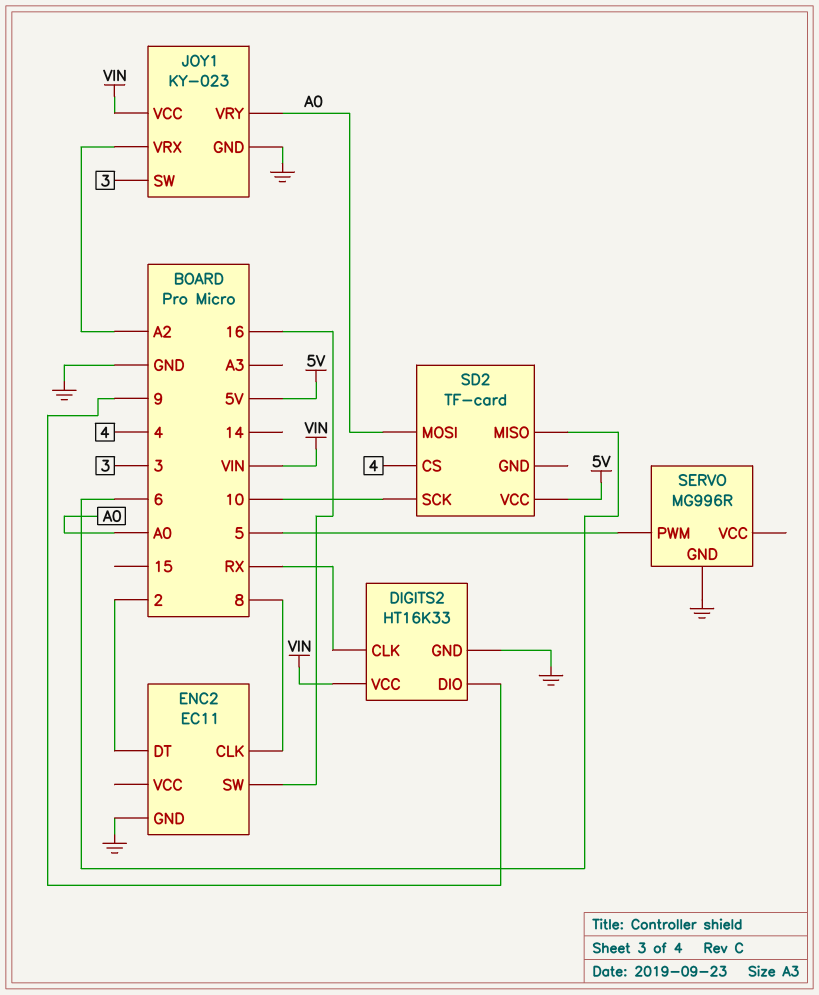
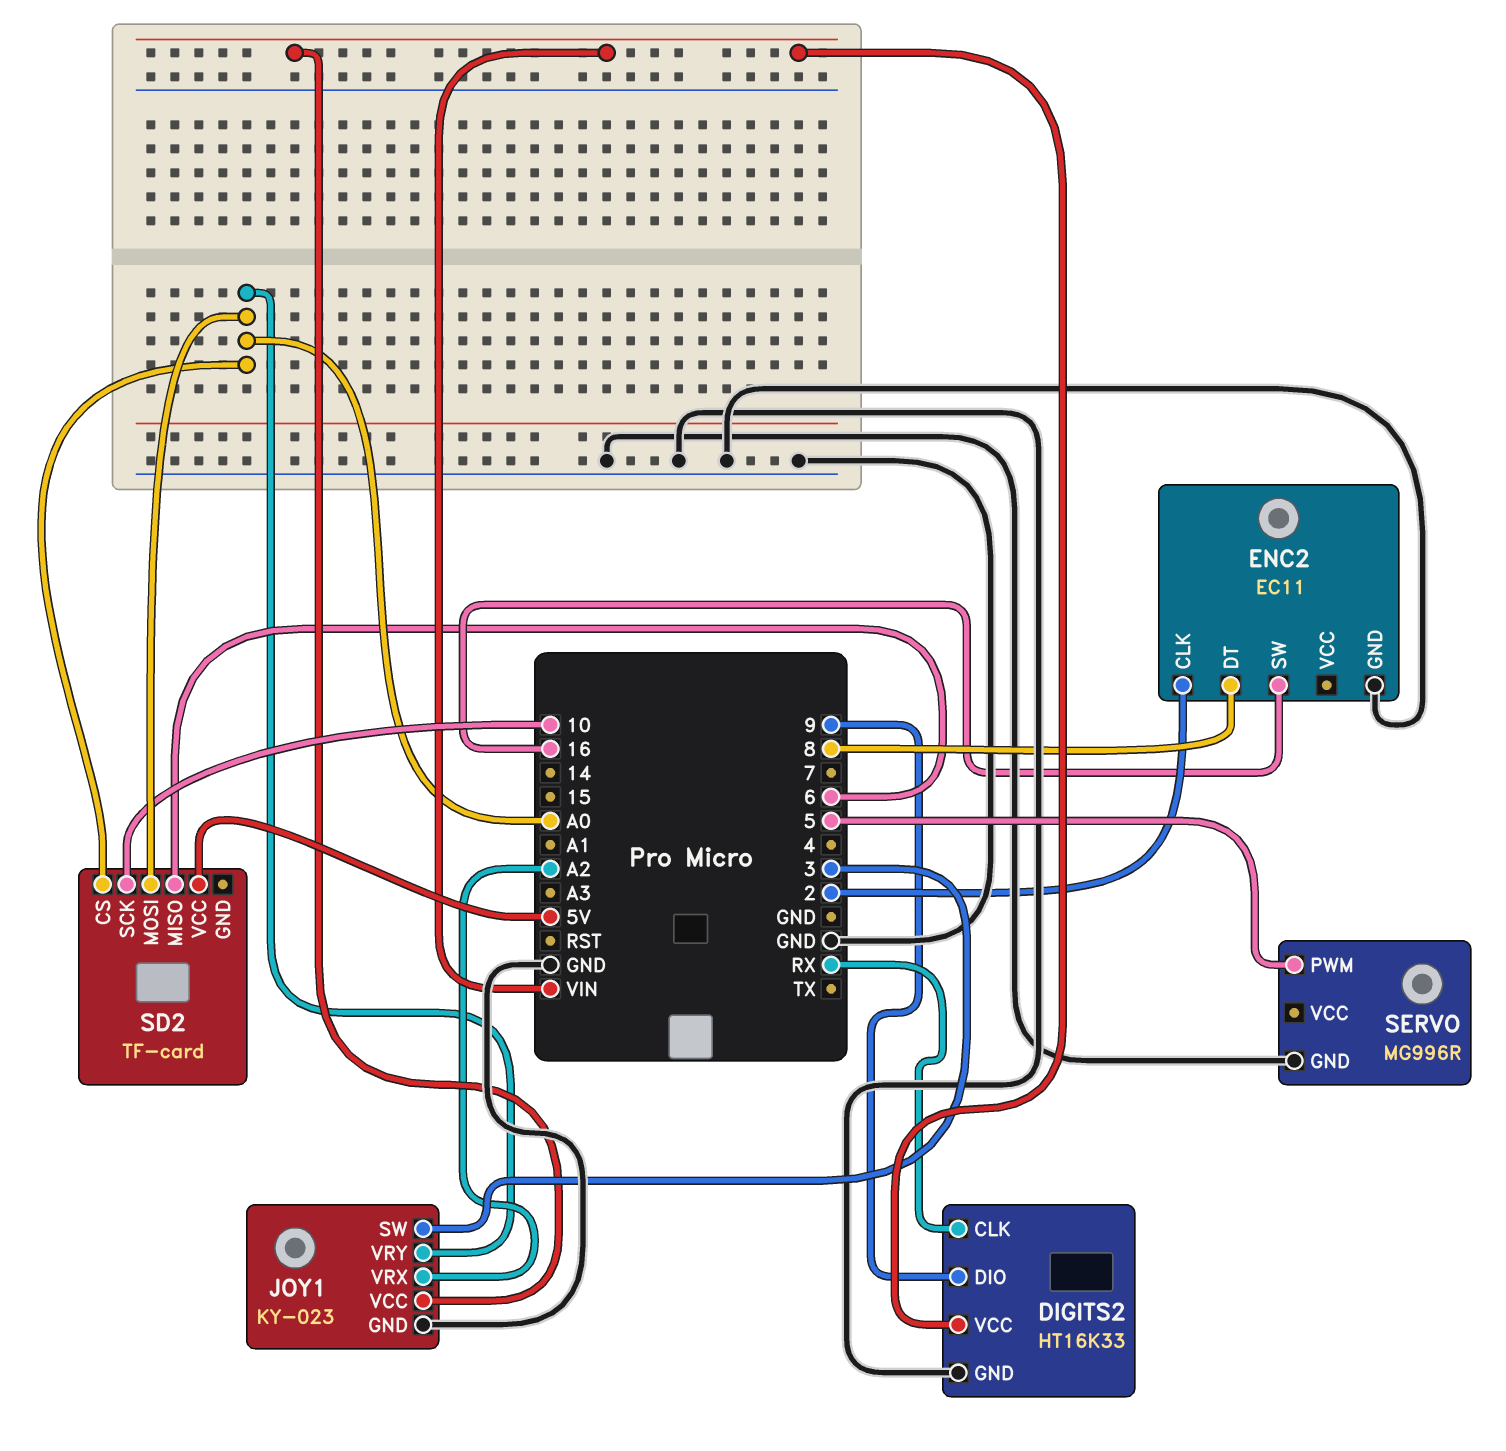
ENC2 pin CLK: 8 -> 2
ENC2 pin DT: 2 -> 8
SD2 pin CS: 4 -> A0

